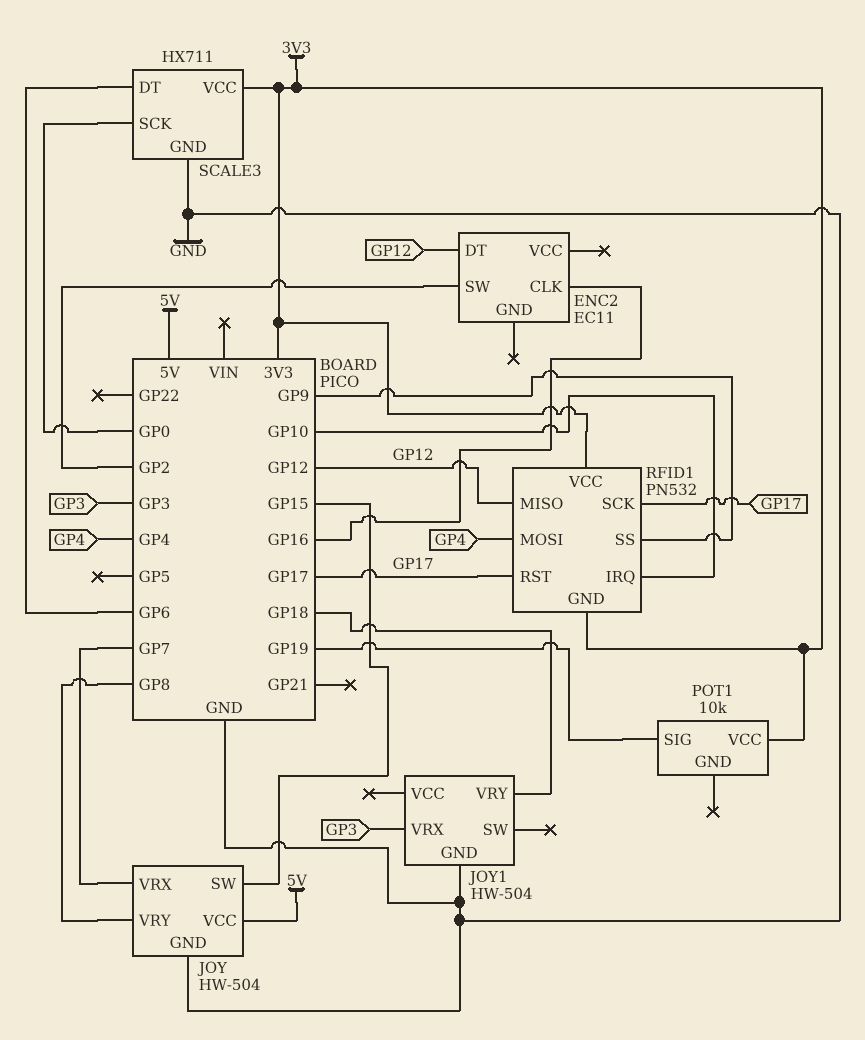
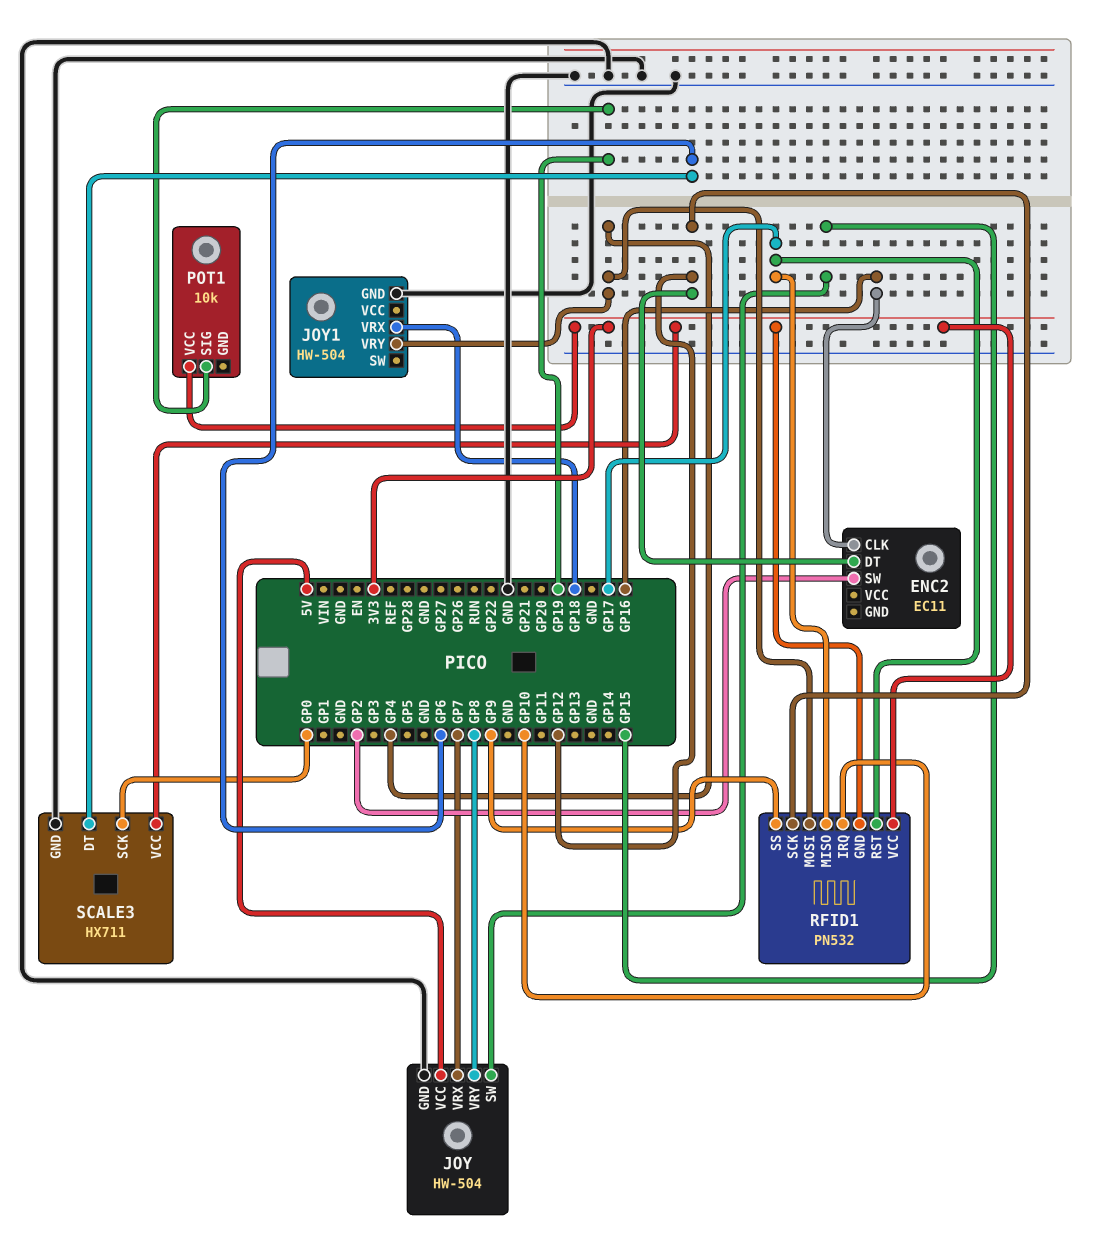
JOY1 pin VRX: GP3 -> GP18
JOY1 pin VRY: GP18 -> GP4
RFID1 pin MISO: GP12 -> GP17
RFID1 pin SCK: GP17 -> GP12

